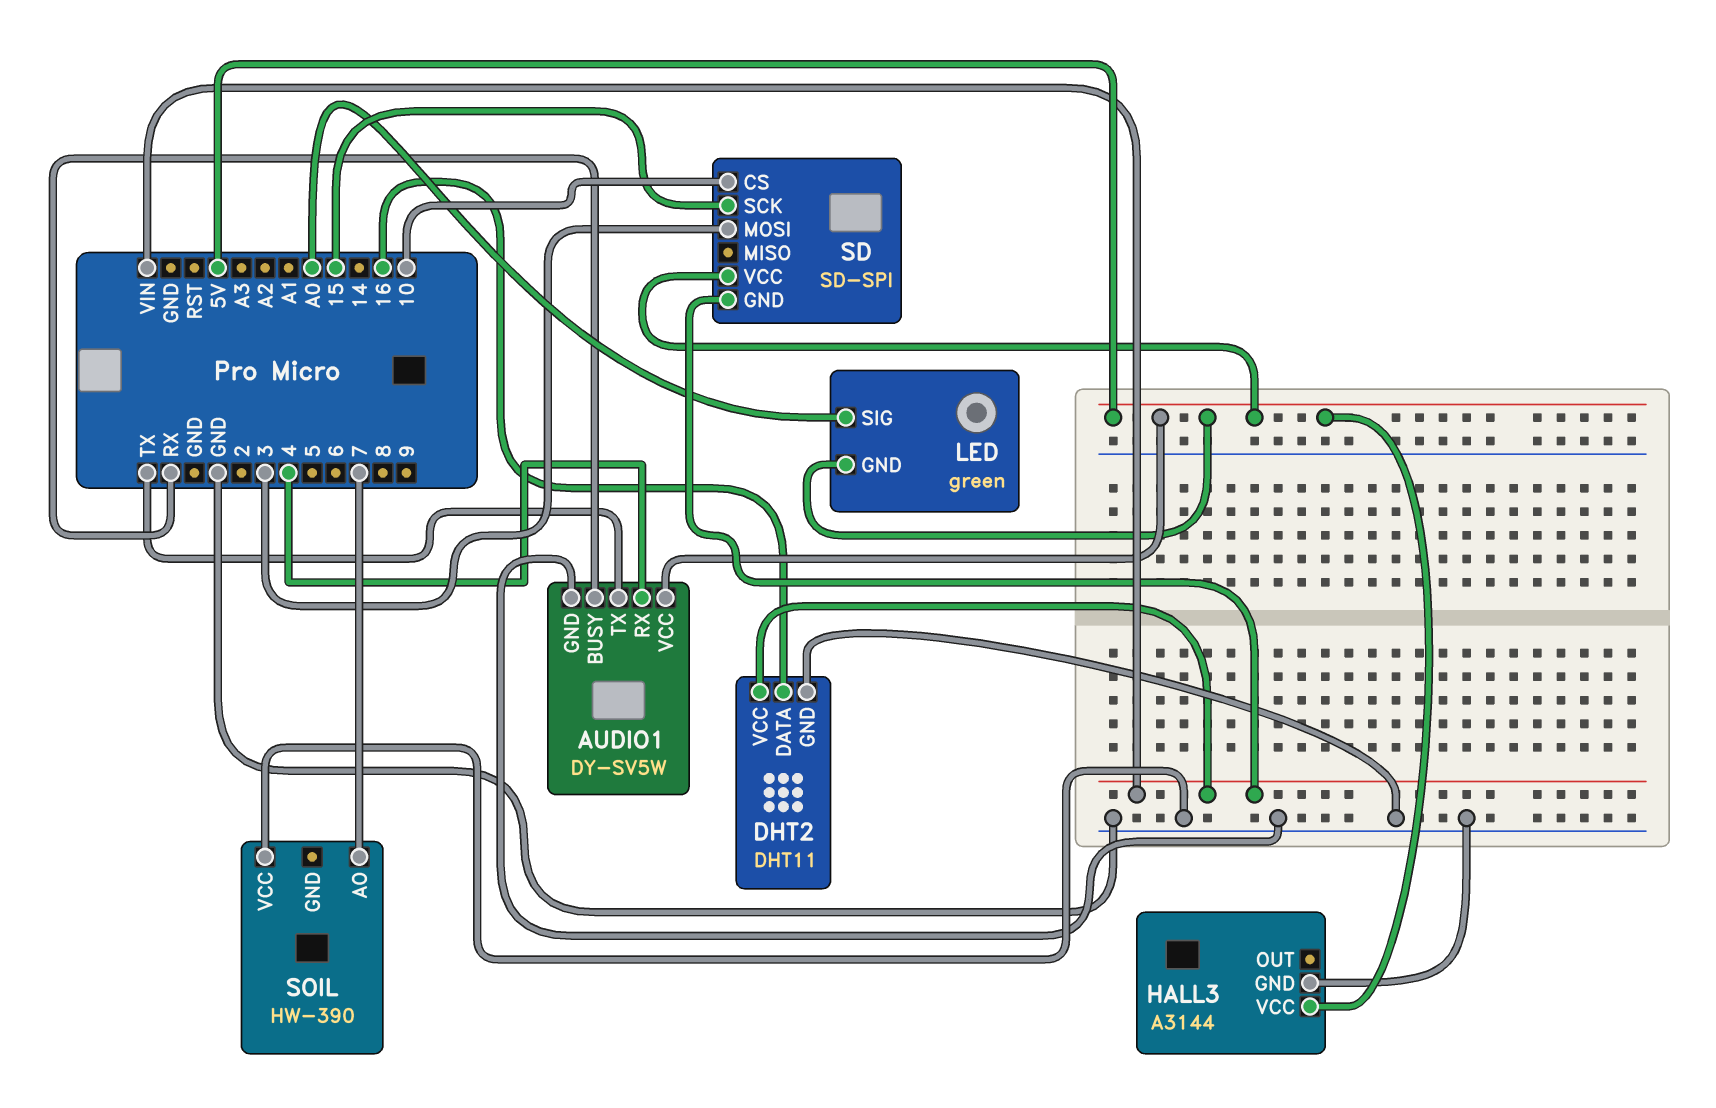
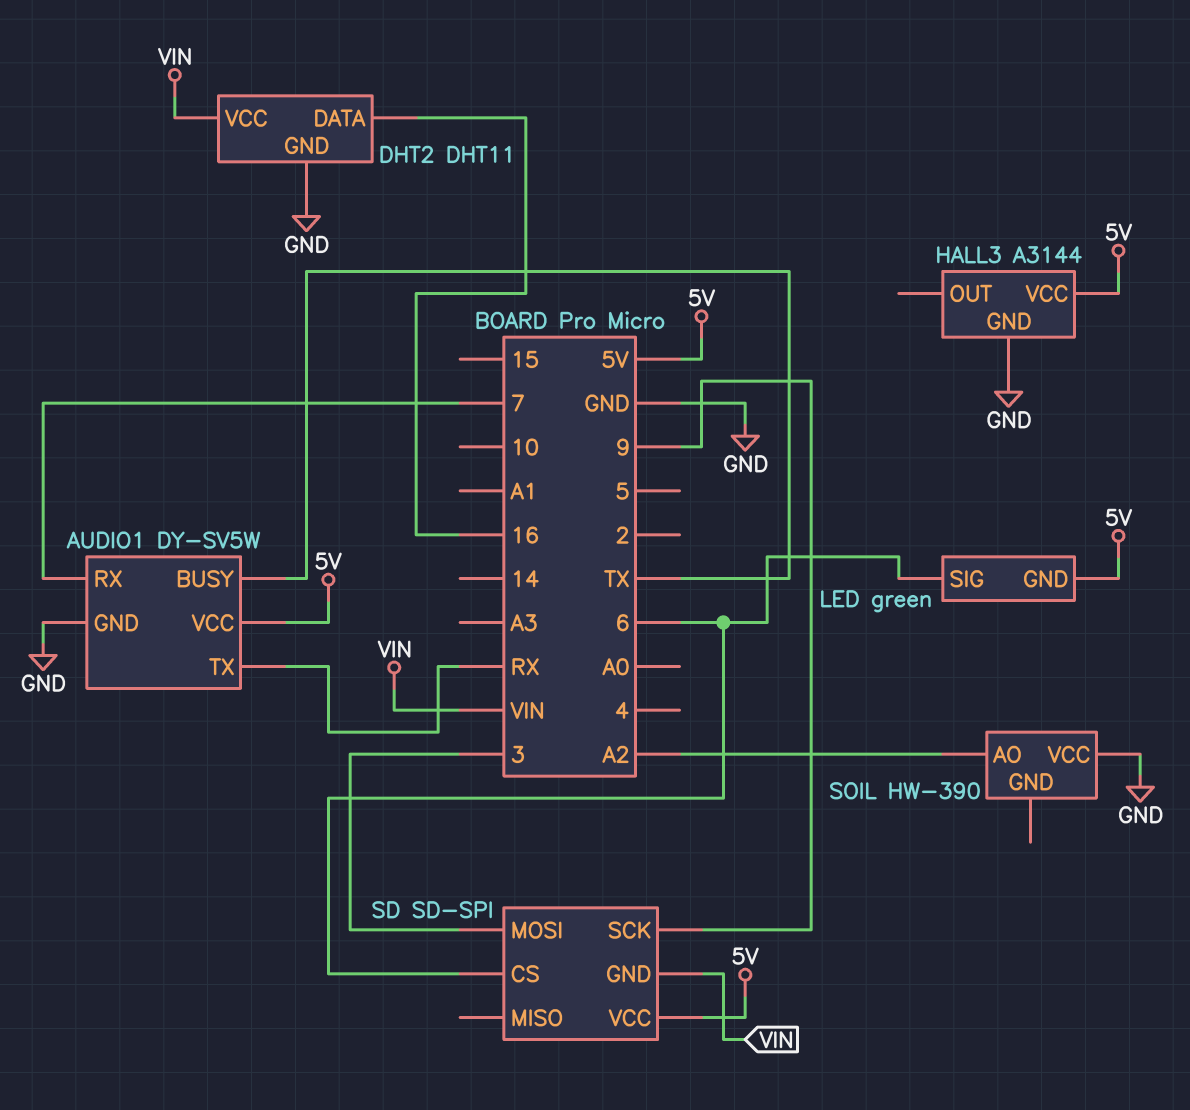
AUDIO1 pin BUSY: RX -> TX
AUDIO1 pin RX: 4 -> 7
AUDIO1 pin TX: TX -> RX
LED pin SIG: A0 -> 6
SD pin CS: 10 -> 6
SD pin SCK: 15 -> 9
SOIL pin AO: 7 -> A2

